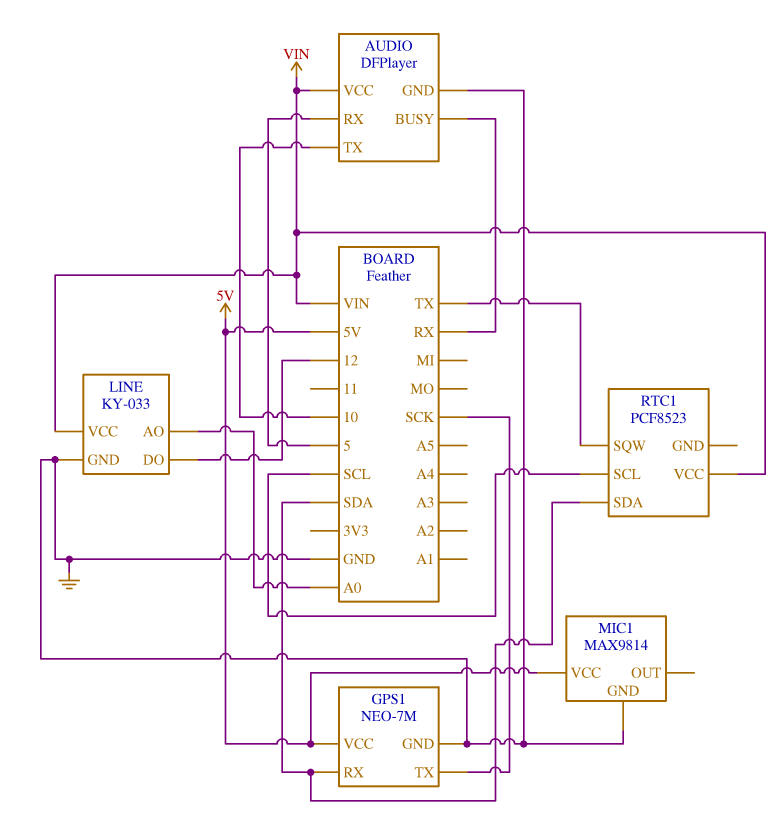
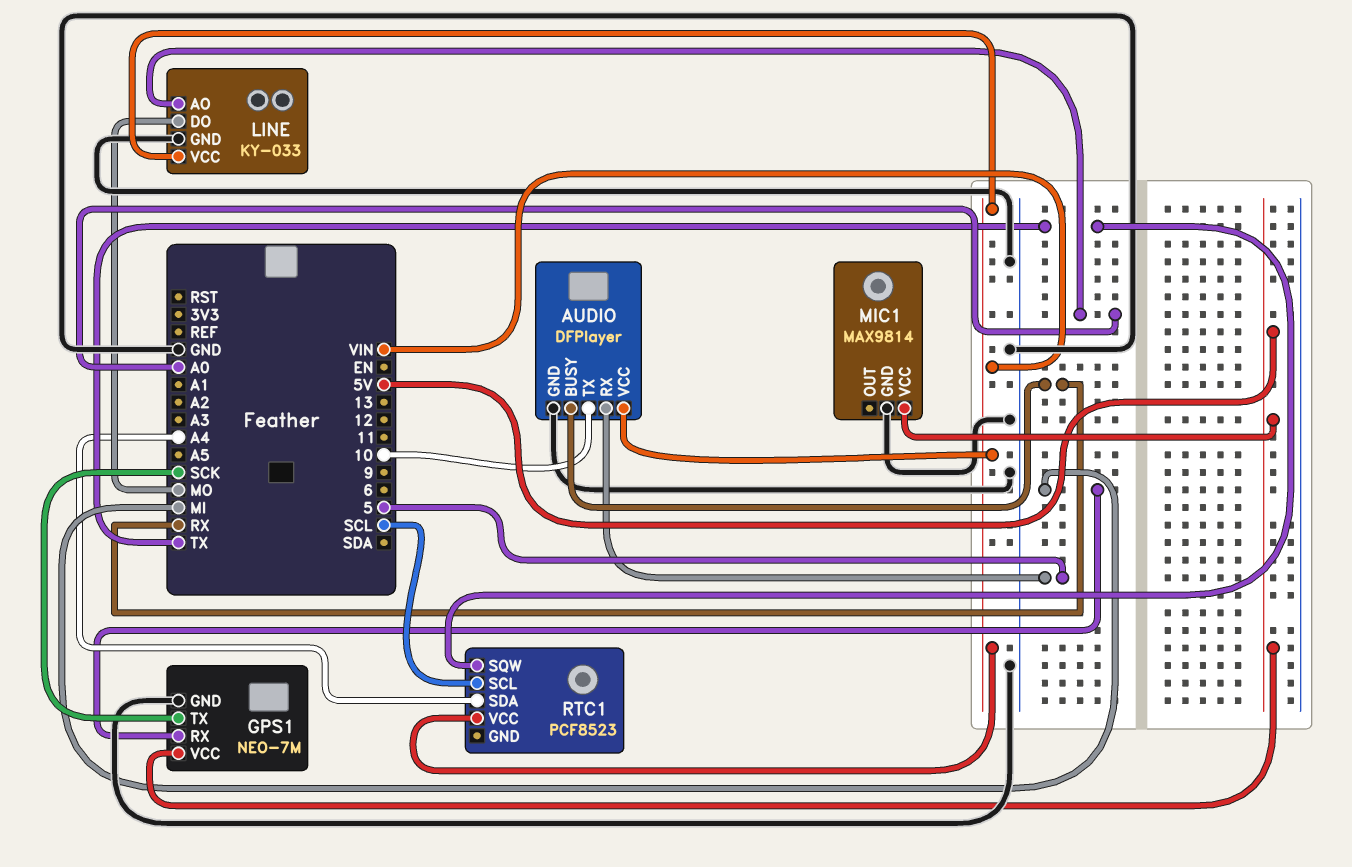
GPS1 pin RX: SDA -> MI
LINE pin DO: 12 -> MO
RTC1 pin SDA: SDA -> A4

